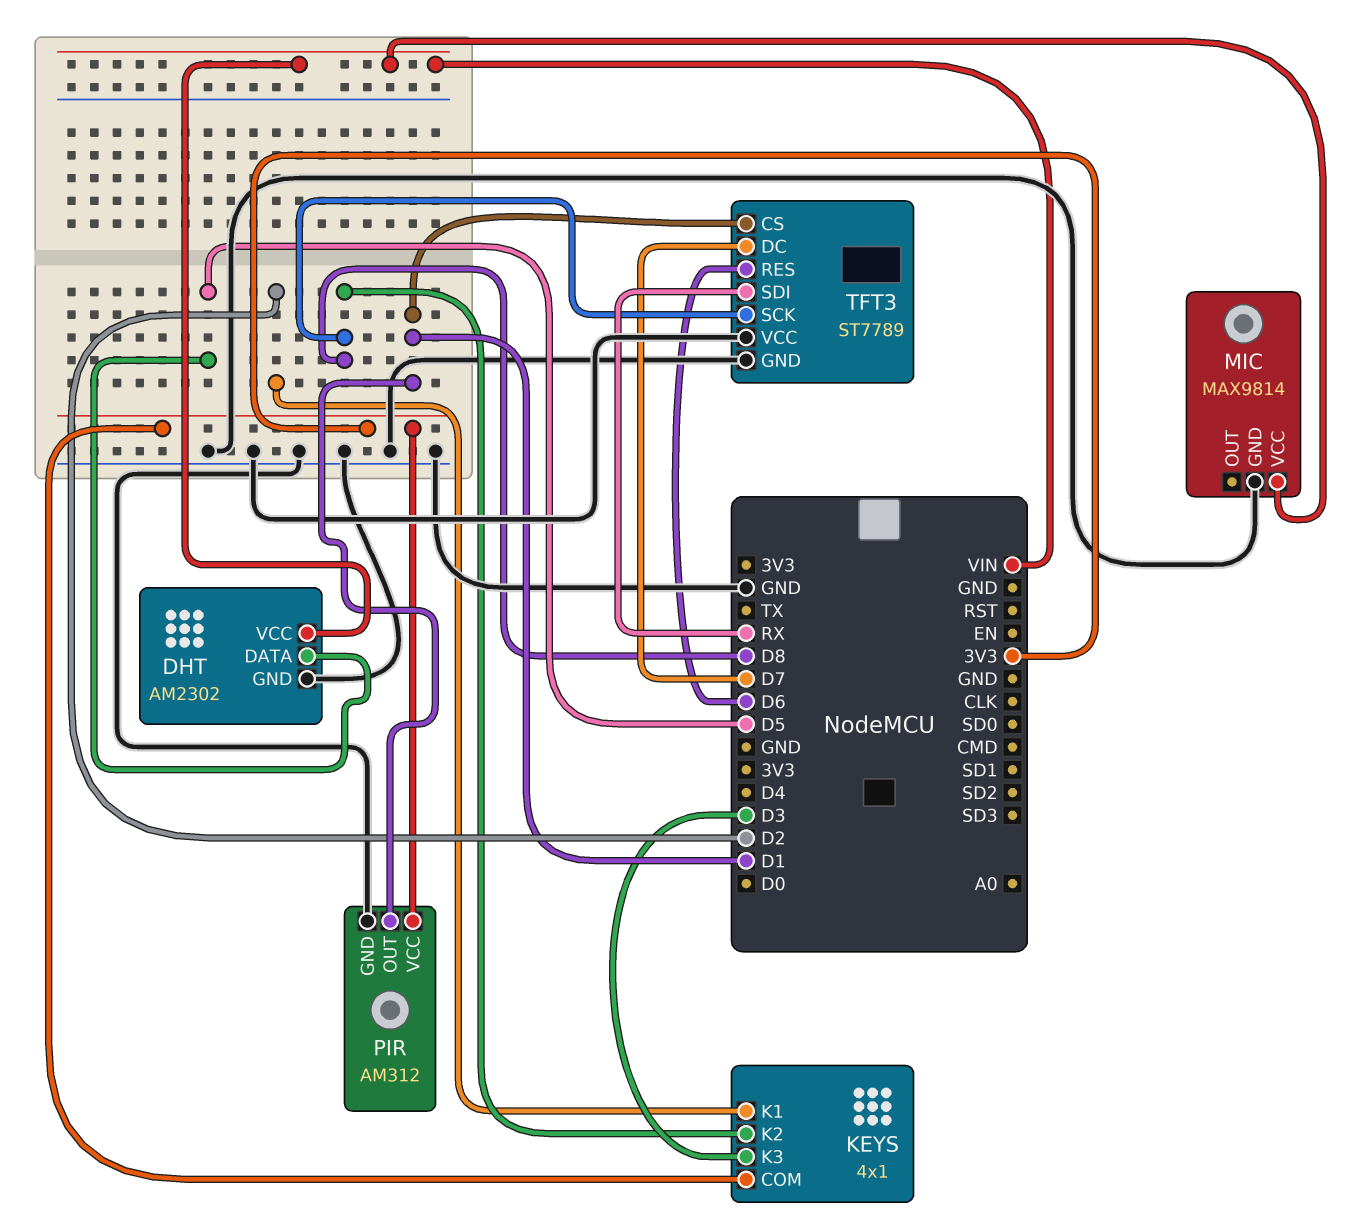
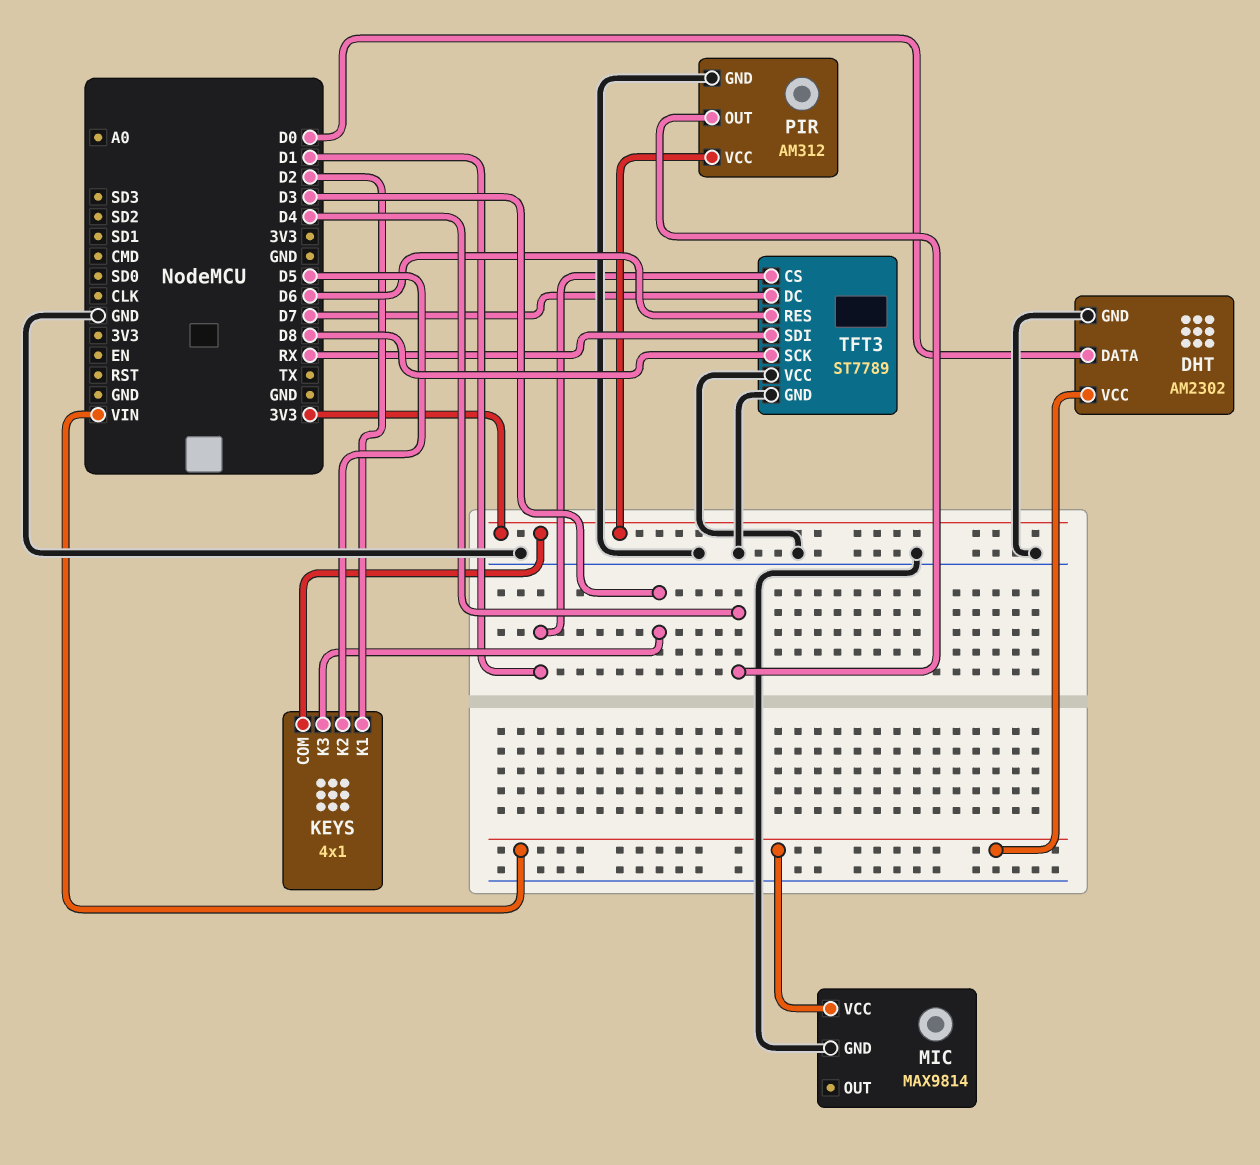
DHT pin DATA: D5 -> D0
KEYS pin K2: D8 -> D5
PIR pin OUT: D1 -> D4

